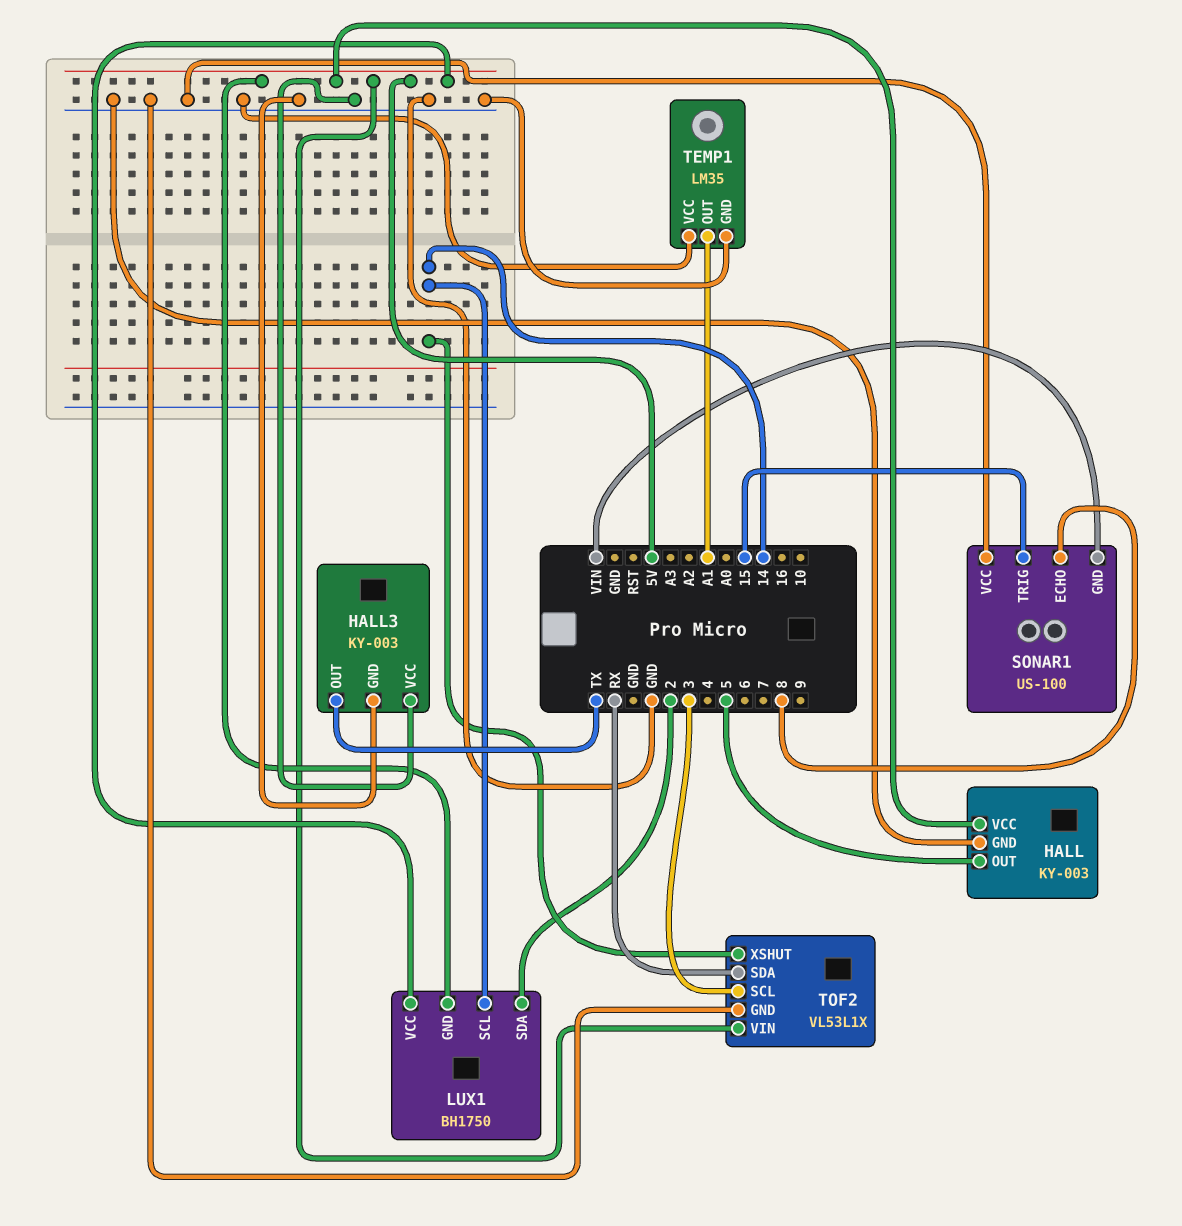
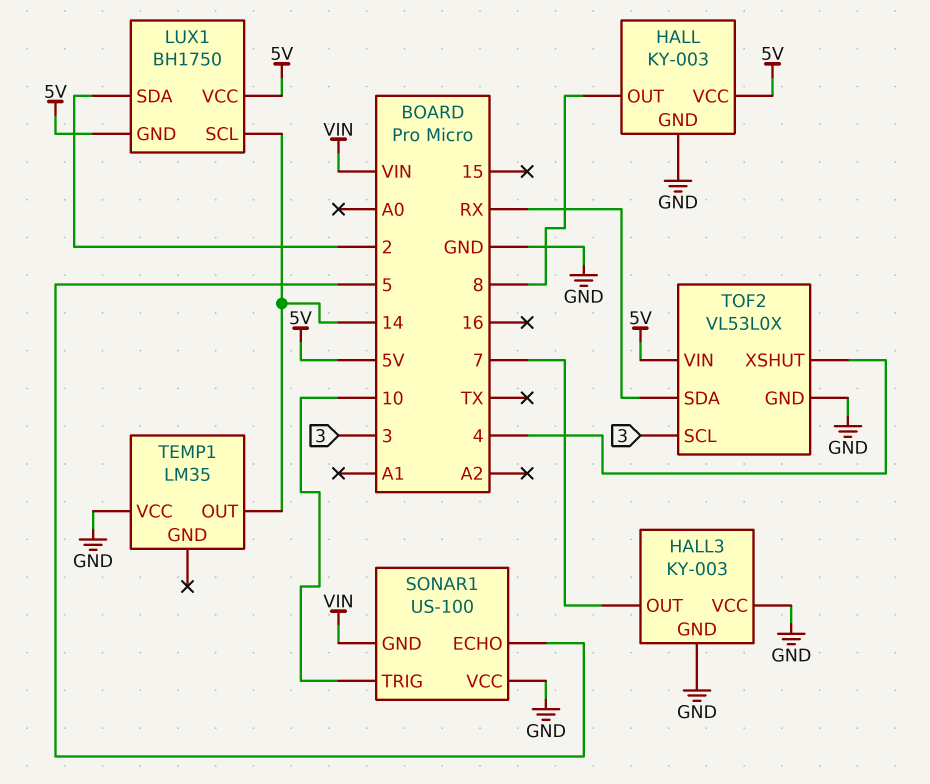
HALL pin OUT: 5 -> 8
HALL3 pin OUT: TX -> 7
SONAR1 pin ECHO: 8 -> 5
SONAR1 pin TRIG: 15 -> 10
TEMP1 pin GND: GND -> none
TEMP1 pin OUT: A1 -> 14
TOF2: VL53L1X -> VL53L0X
TOF2 pin XSHUT: 14 -> 4

